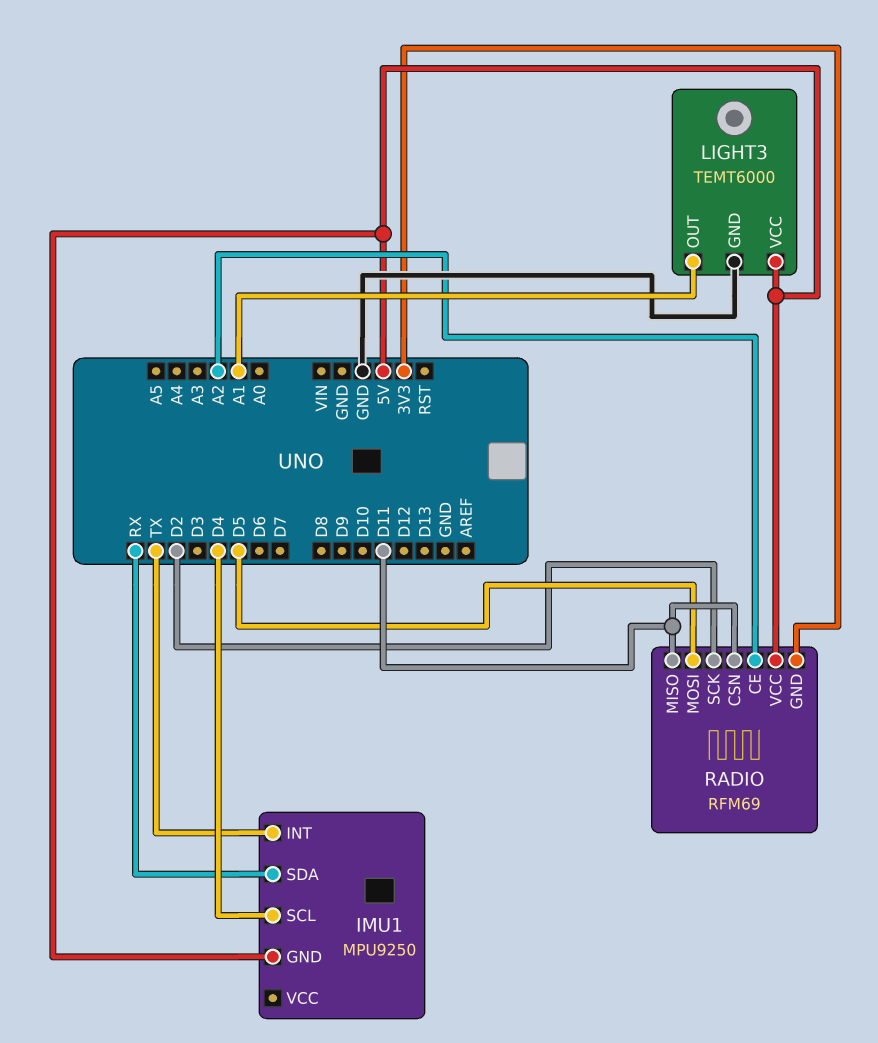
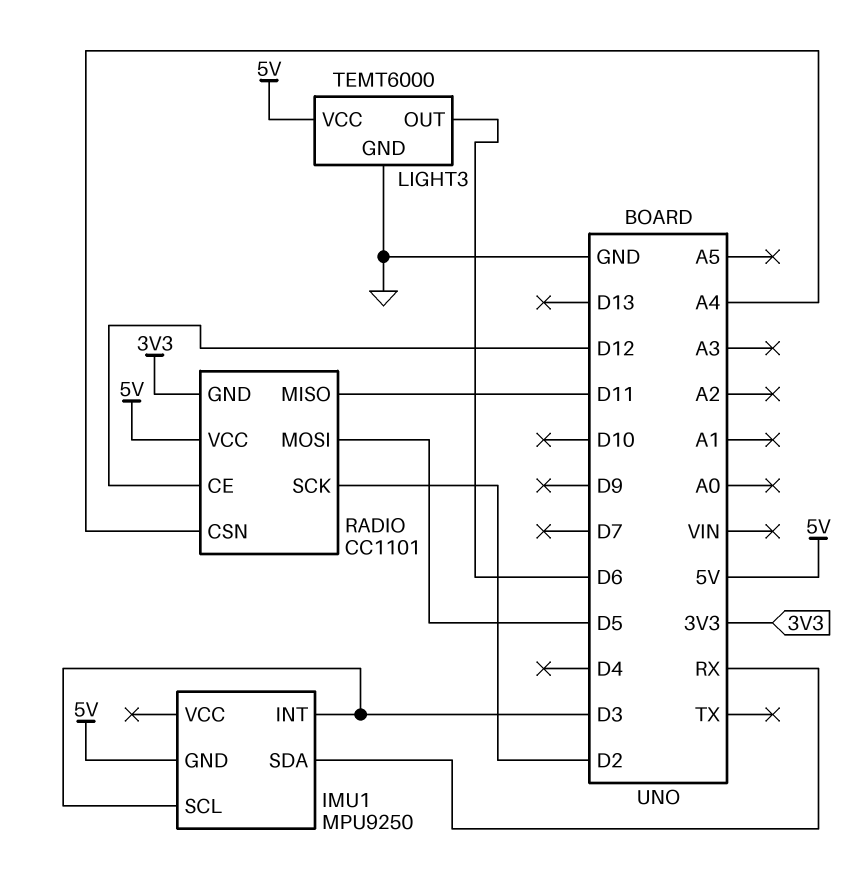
IMU1 pin INT: TX -> D3
IMU1 pin SCL: D4 -> D3
LIGHT3 pin OUT: A1 -> D6
RADIO: RFM69 -> CC1101
RADIO pin CE: A2 -> D12
RADIO pin CSN: D11 -> A4

